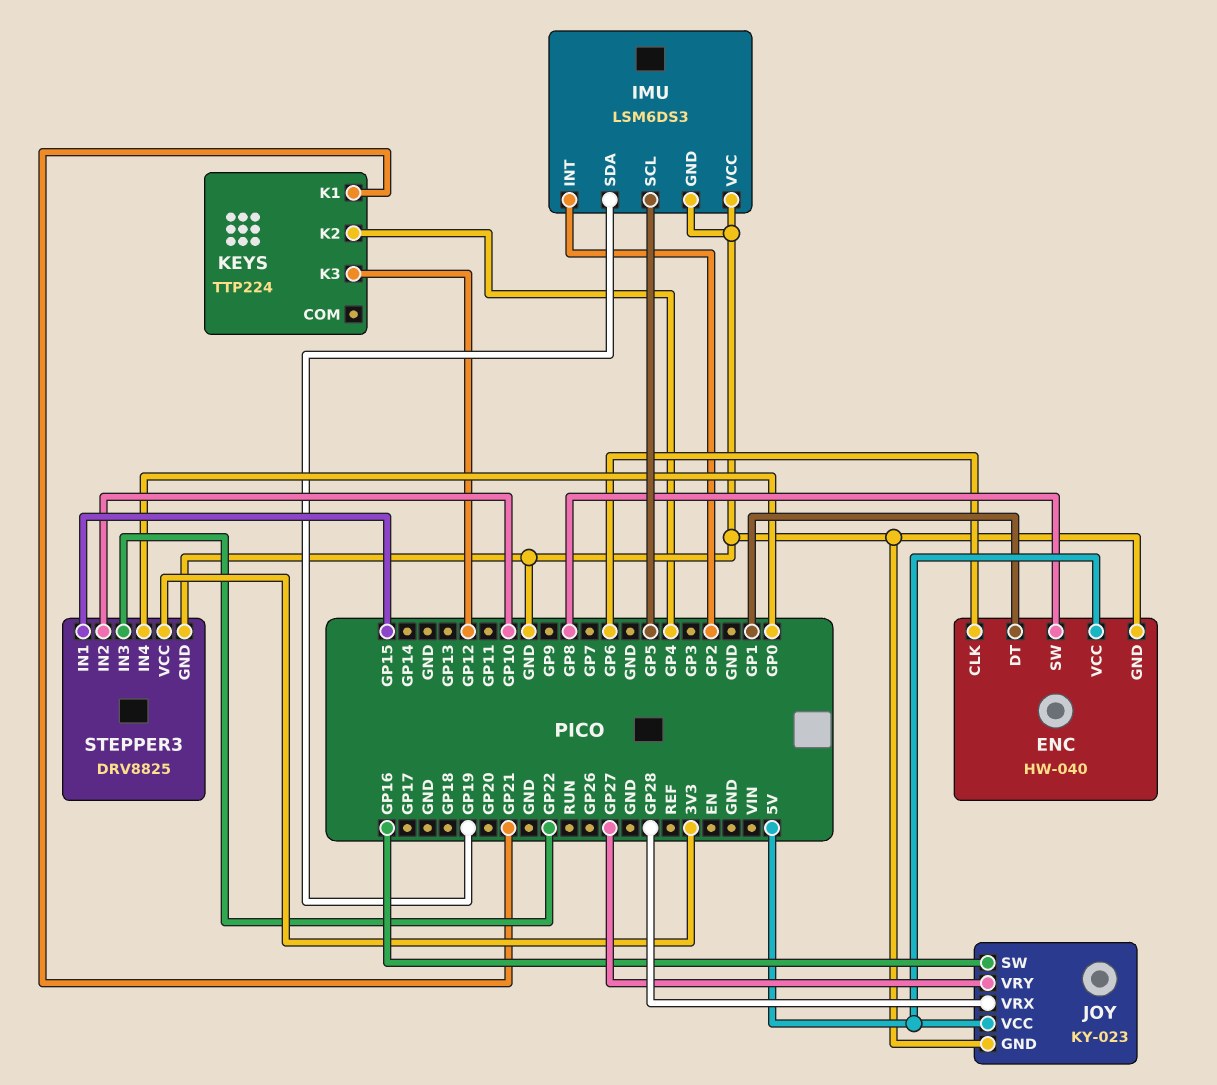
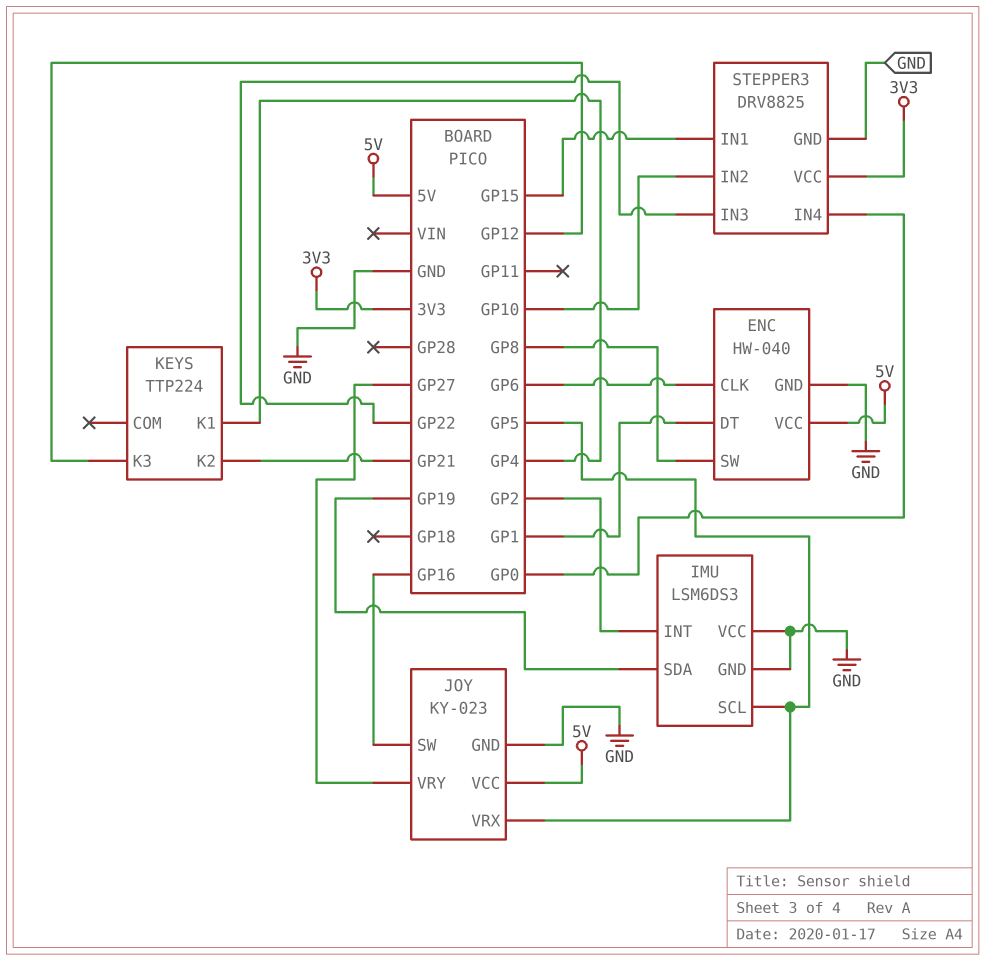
JOY pin VRX: GP28 -> GP5
KEYS pin K1: GP21 -> GP4
KEYS pin K2: GP4 -> GP21

